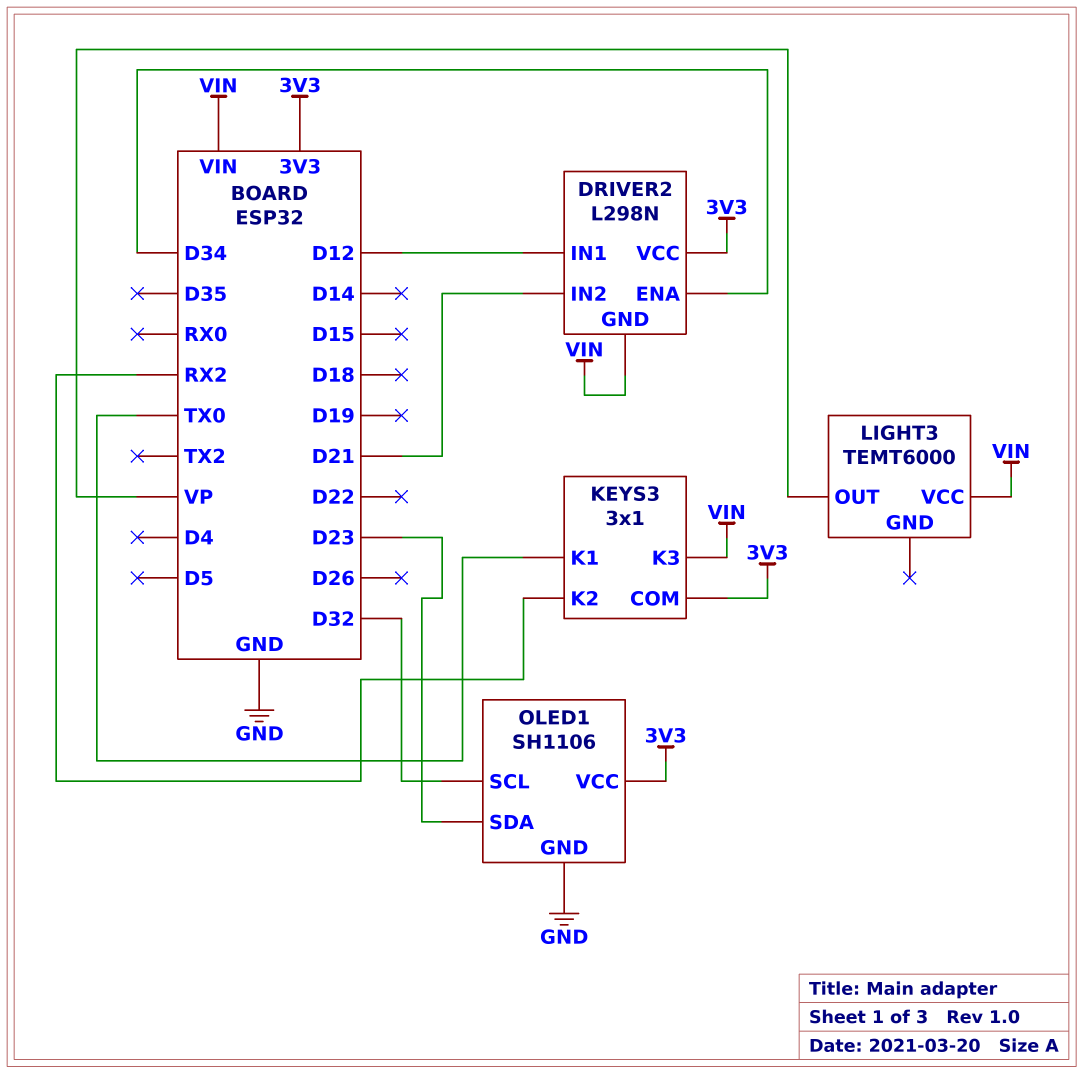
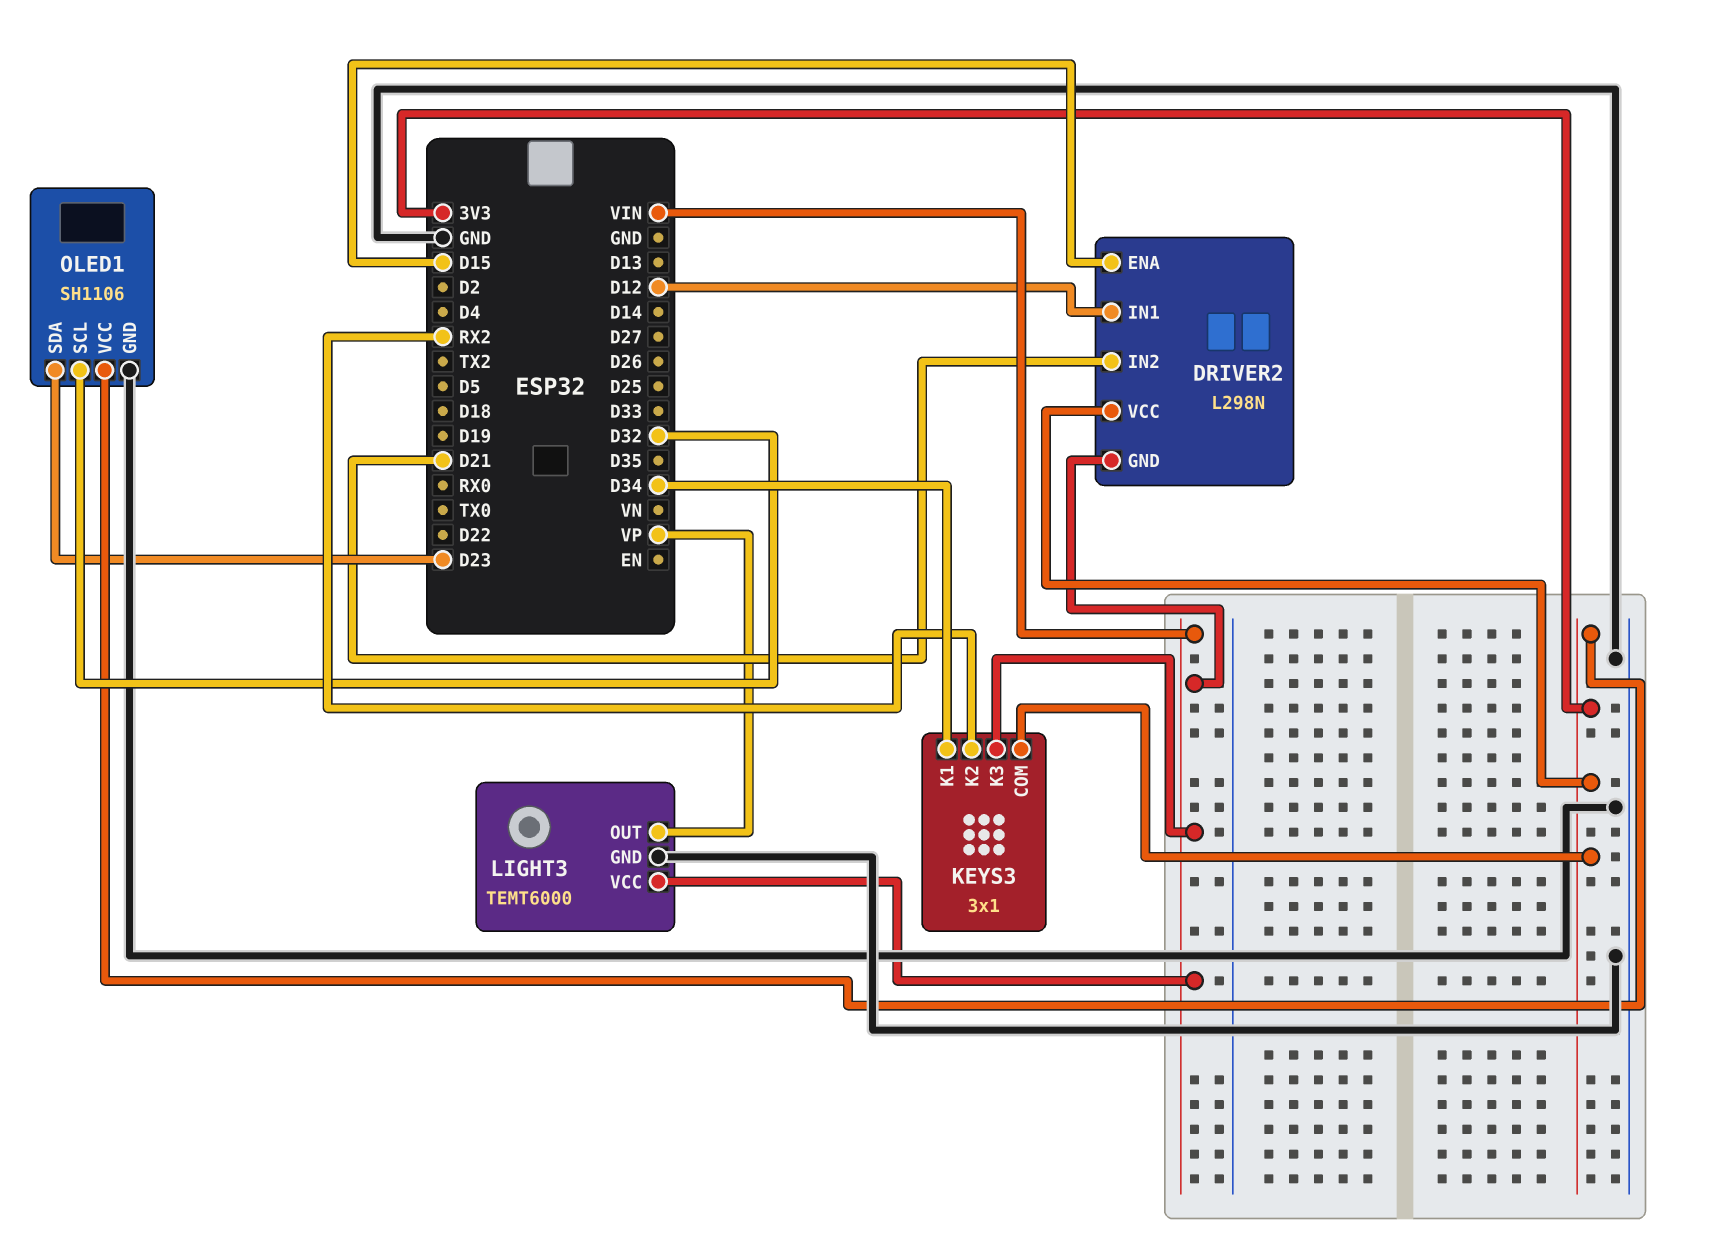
DRIVER2 pin ENA: D34 -> D15
KEYS3 pin K1: TX0 -> D34
LIGHT3 pin GND: none -> GND

